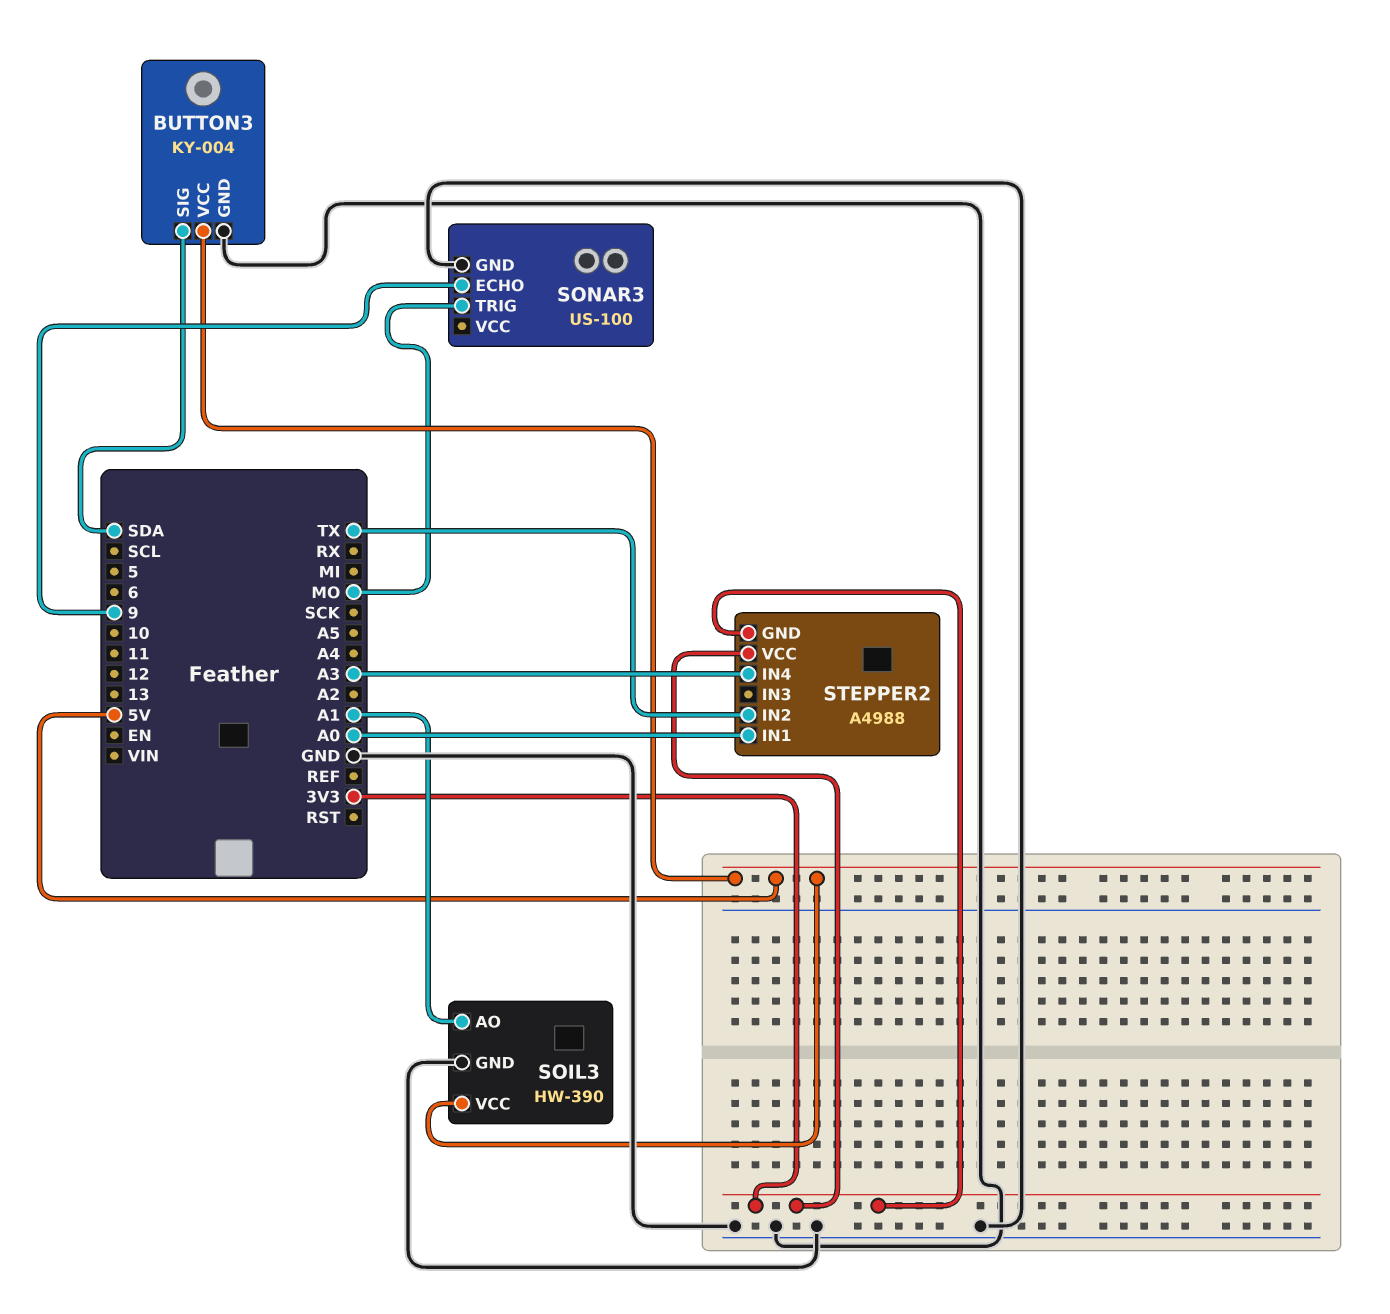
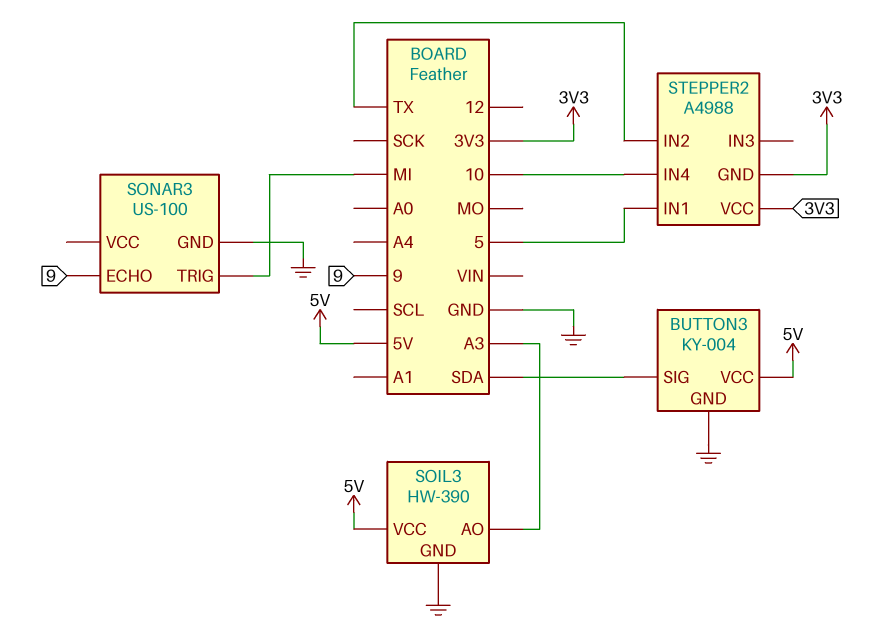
SOIL3 pin AO: A1 -> A3
SONAR3 pin TRIG: MO -> MI
STEPPER2 pin IN1: A0 -> 5
STEPPER2 pin IN4: A3 -> 10

